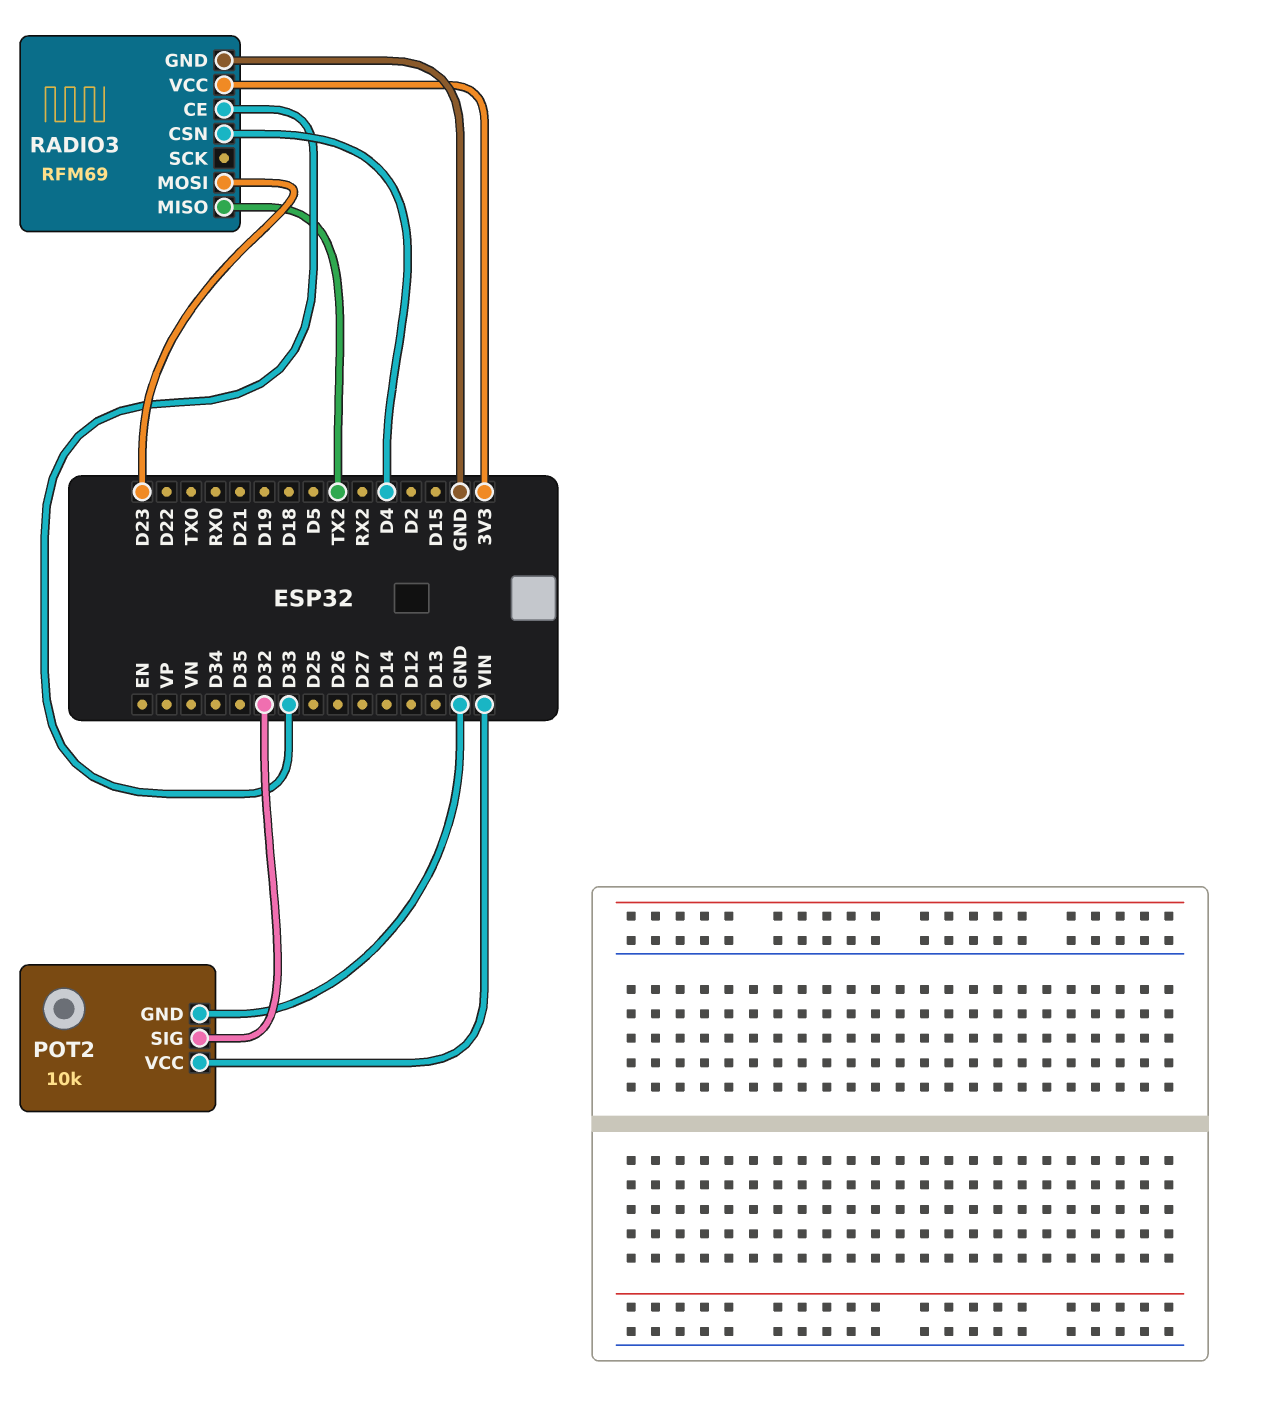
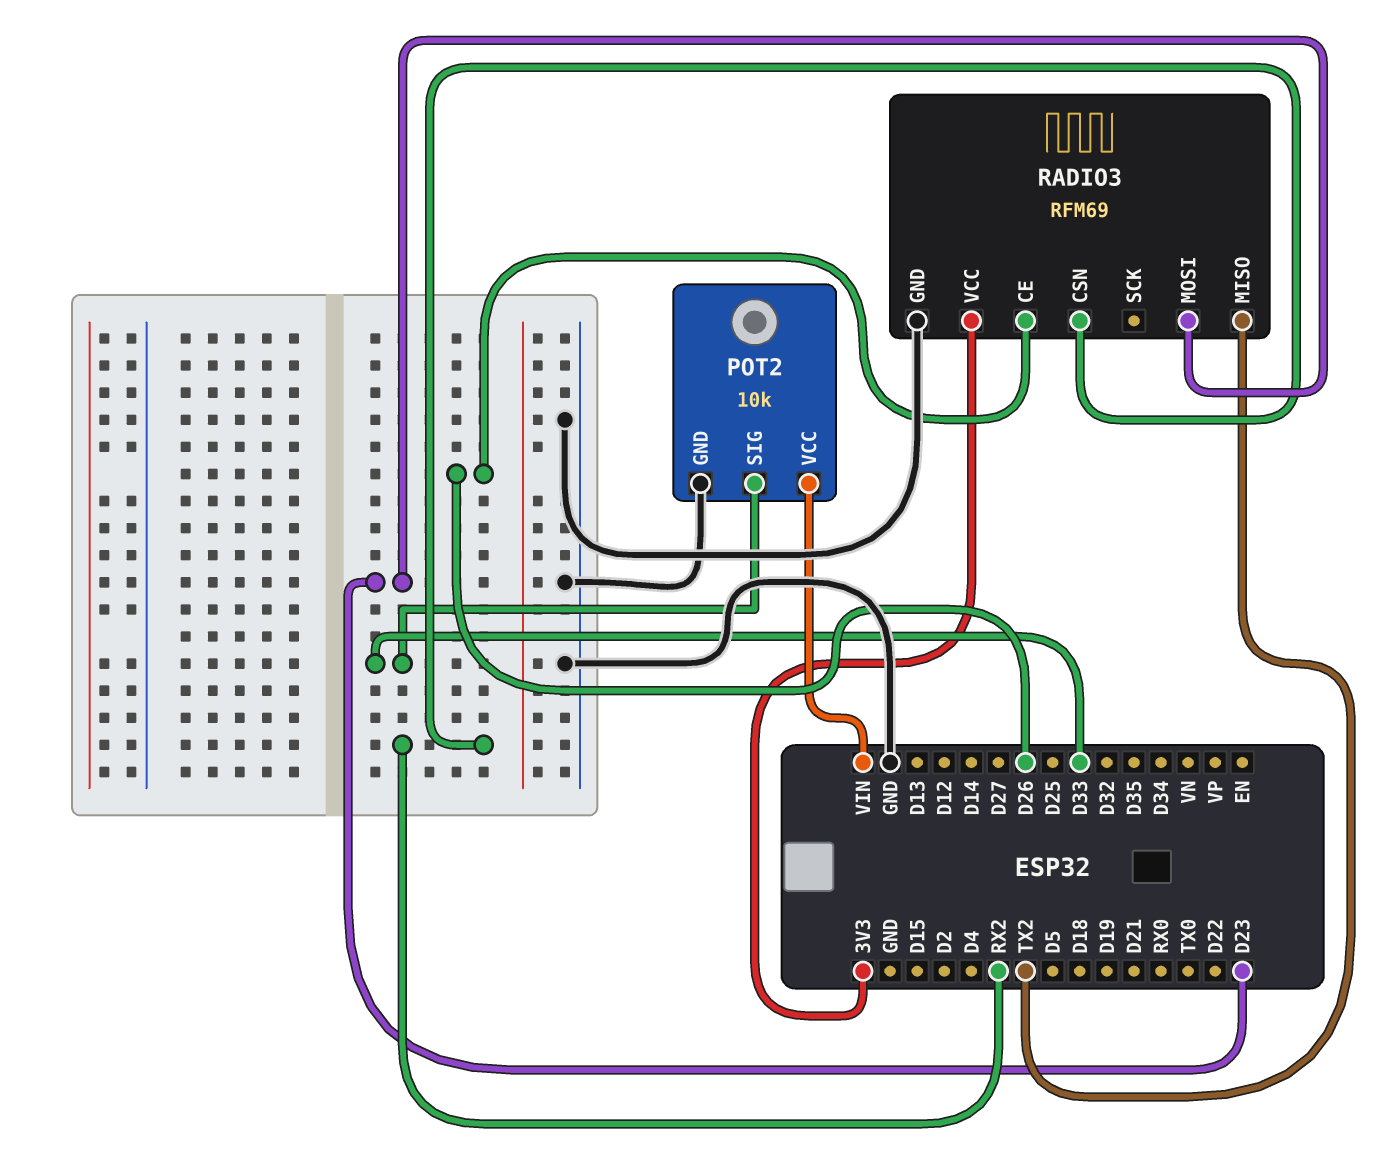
POT2 pin SIG: D32 -> D33
RADIO3 pin CE: D33 -> D26
RADIO3 pin CSN: D4 -> RX2

